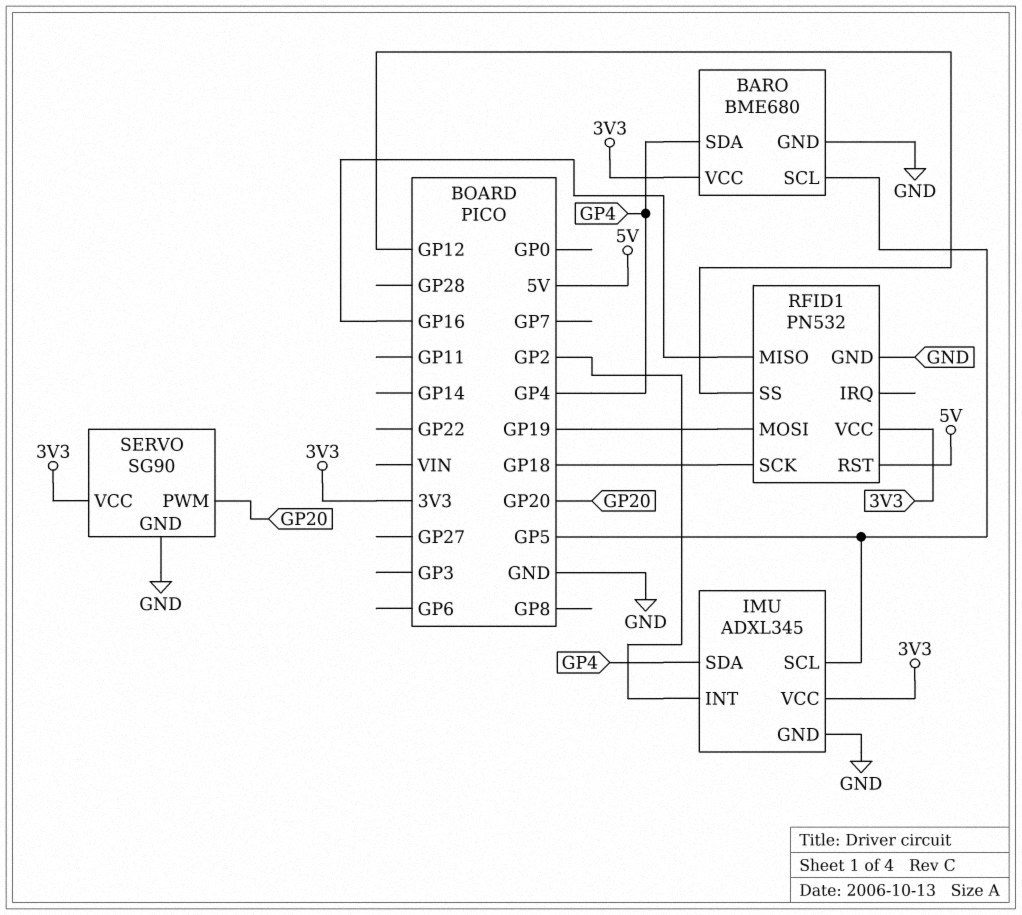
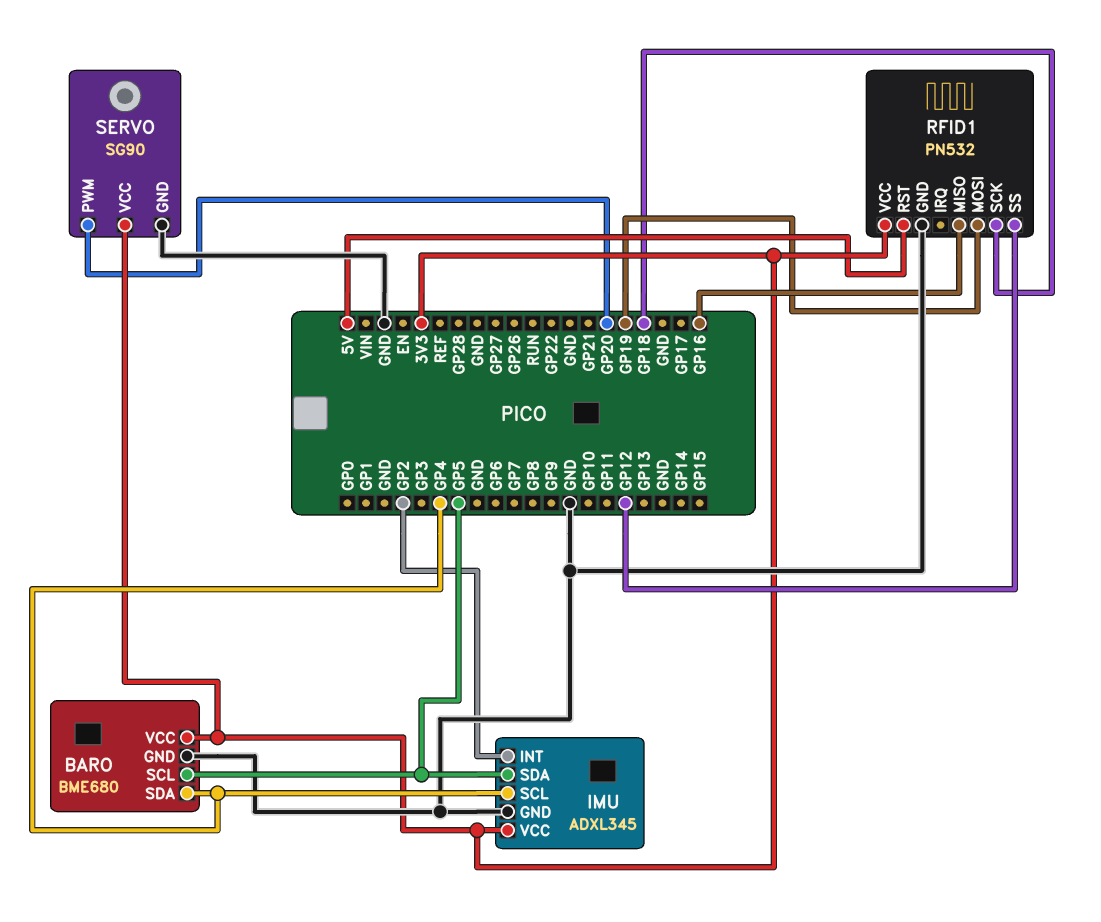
IMU pin SCL: GP5 -> GP4
IMU pin SDA: GP4 -> GP5

